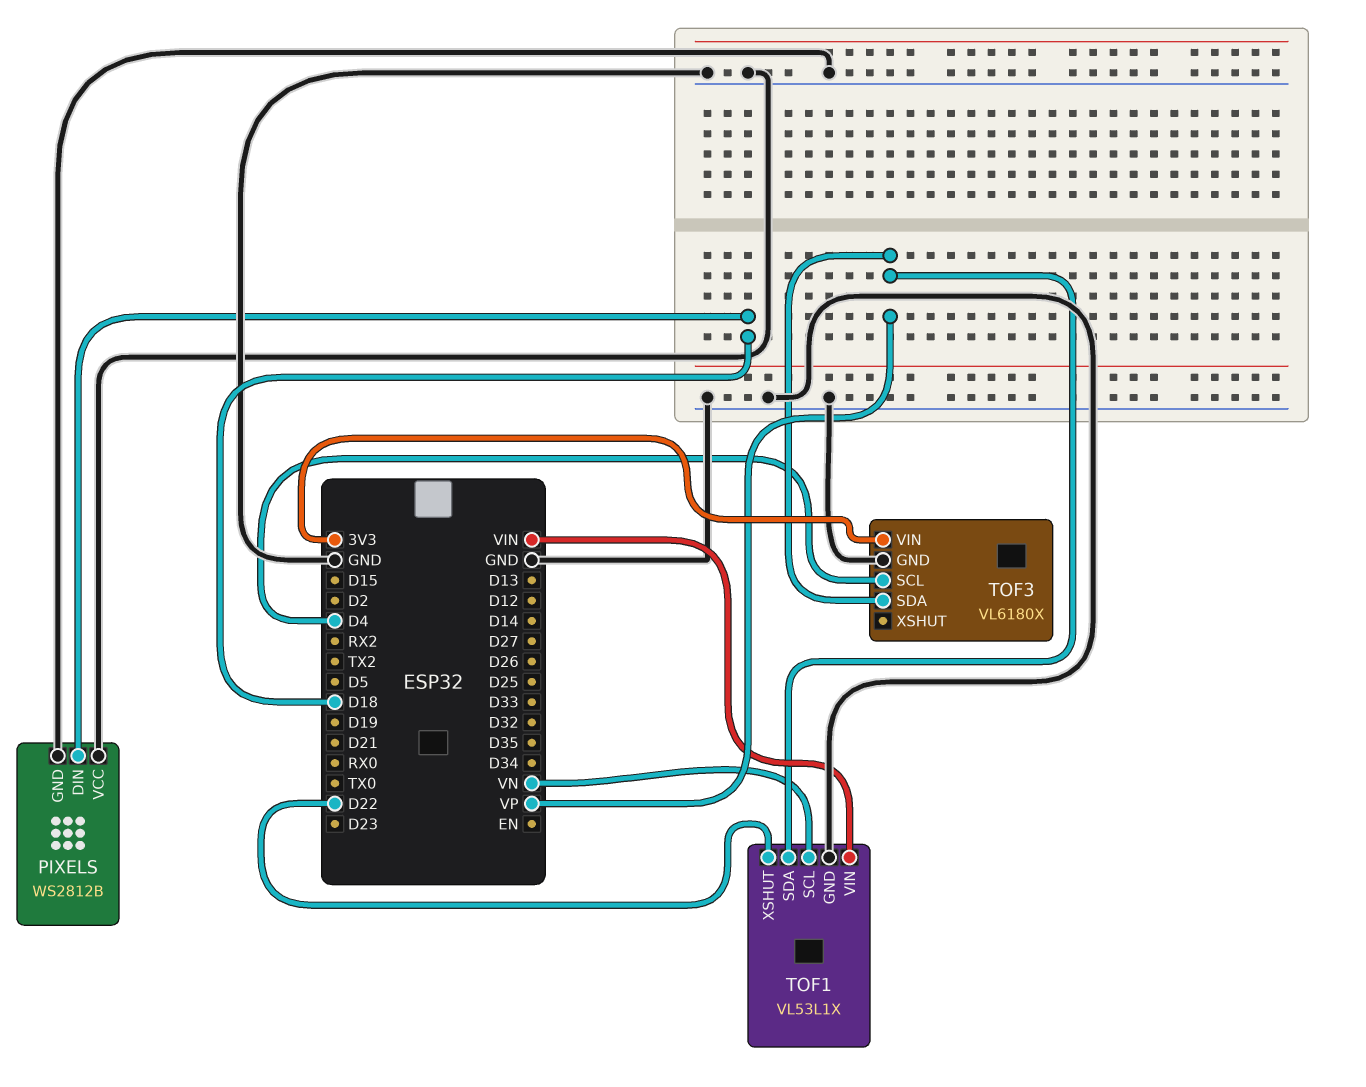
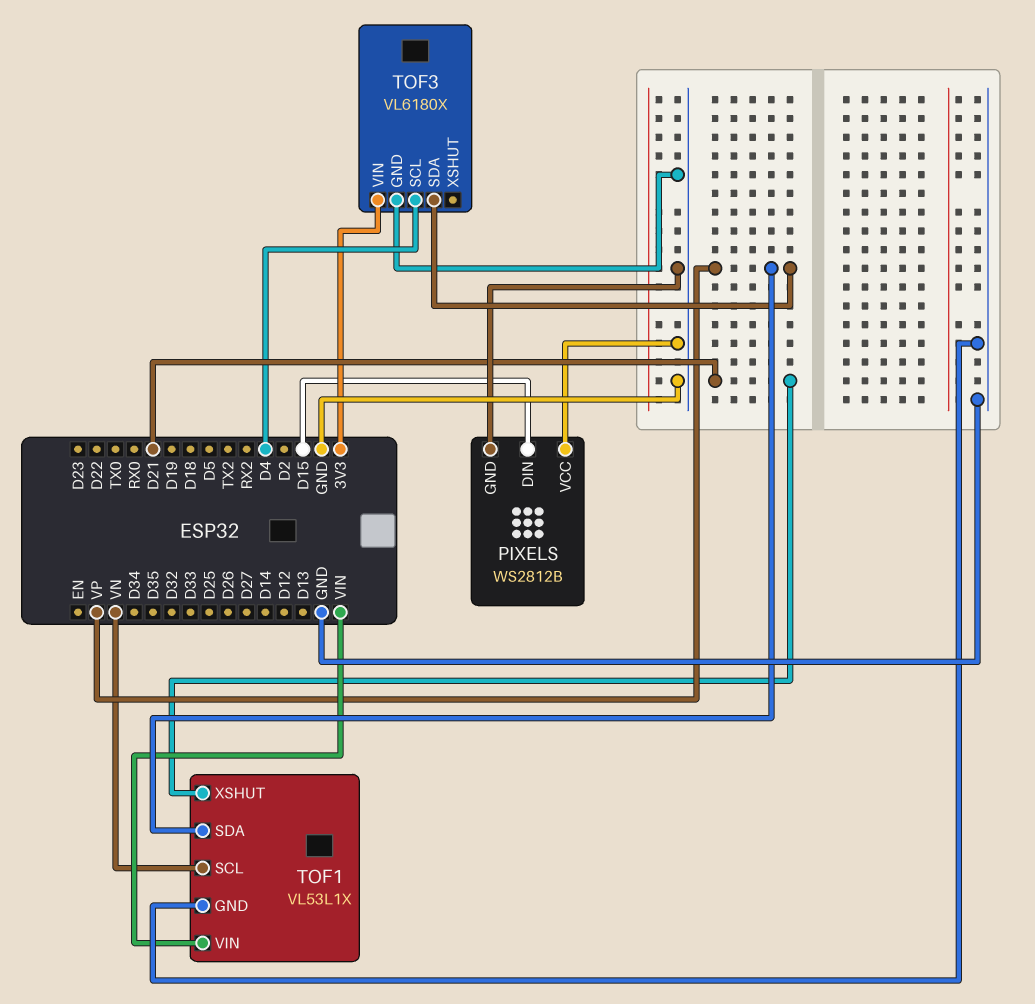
PIXELS pin DIN: D18 -> D15
TOF1 pin XSHUT: D22 -> D21

